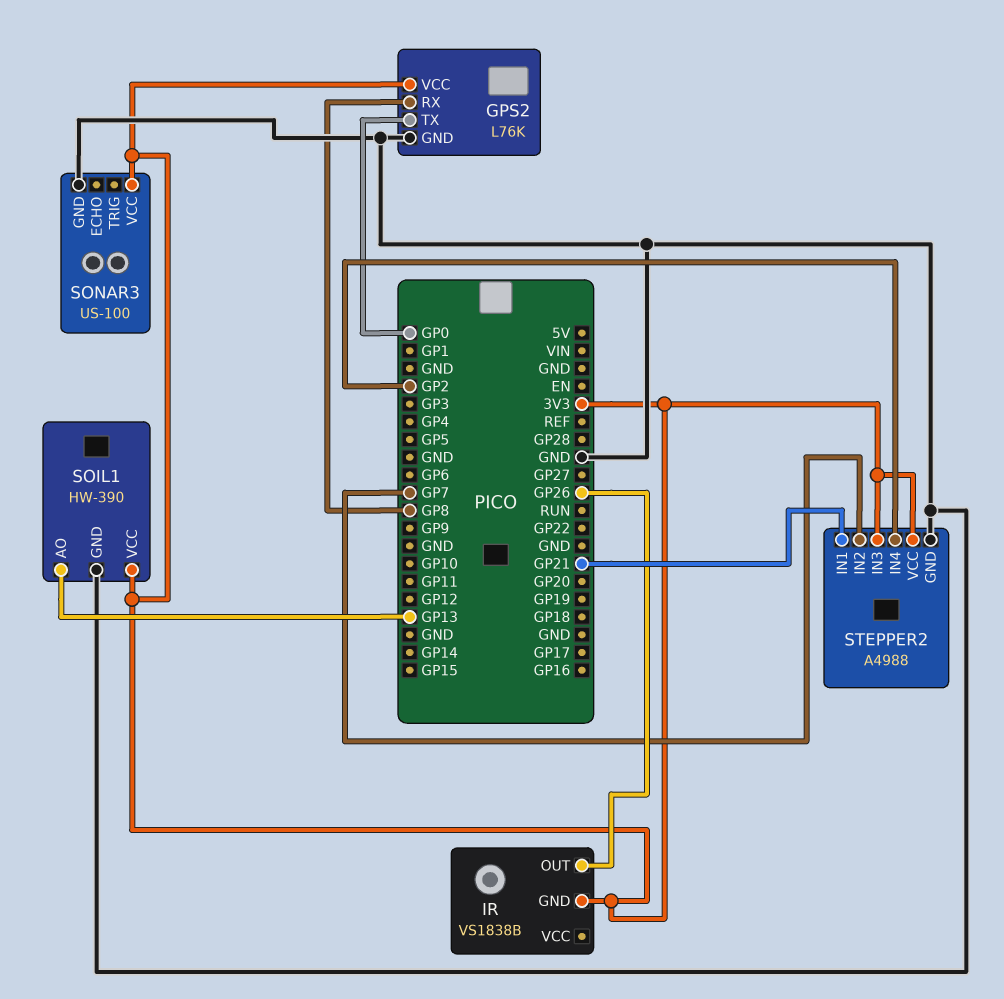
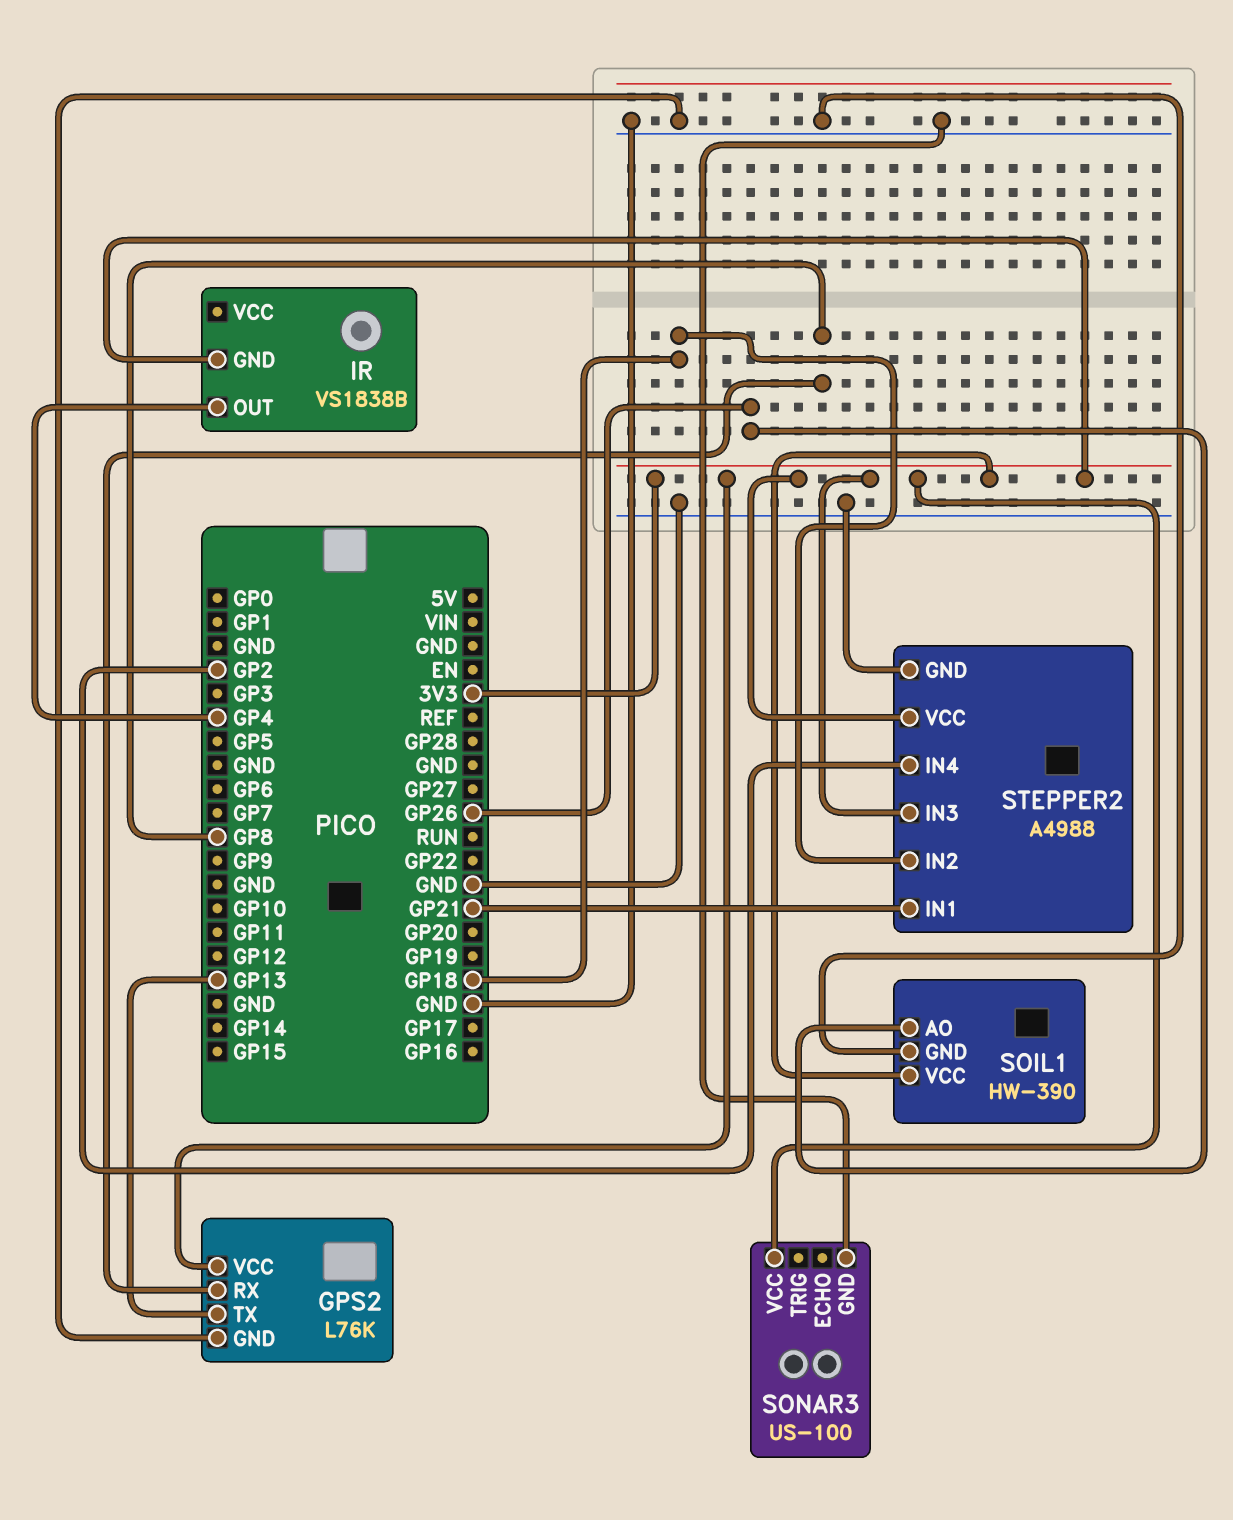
GPS2 pin TX: GP0 -> GP13
IR pin OUT: GP26 -> GP4
SOIL1 pin AO: GP13 -> GP26
STEPPER2 pin IN2: GP7 -> GP18

